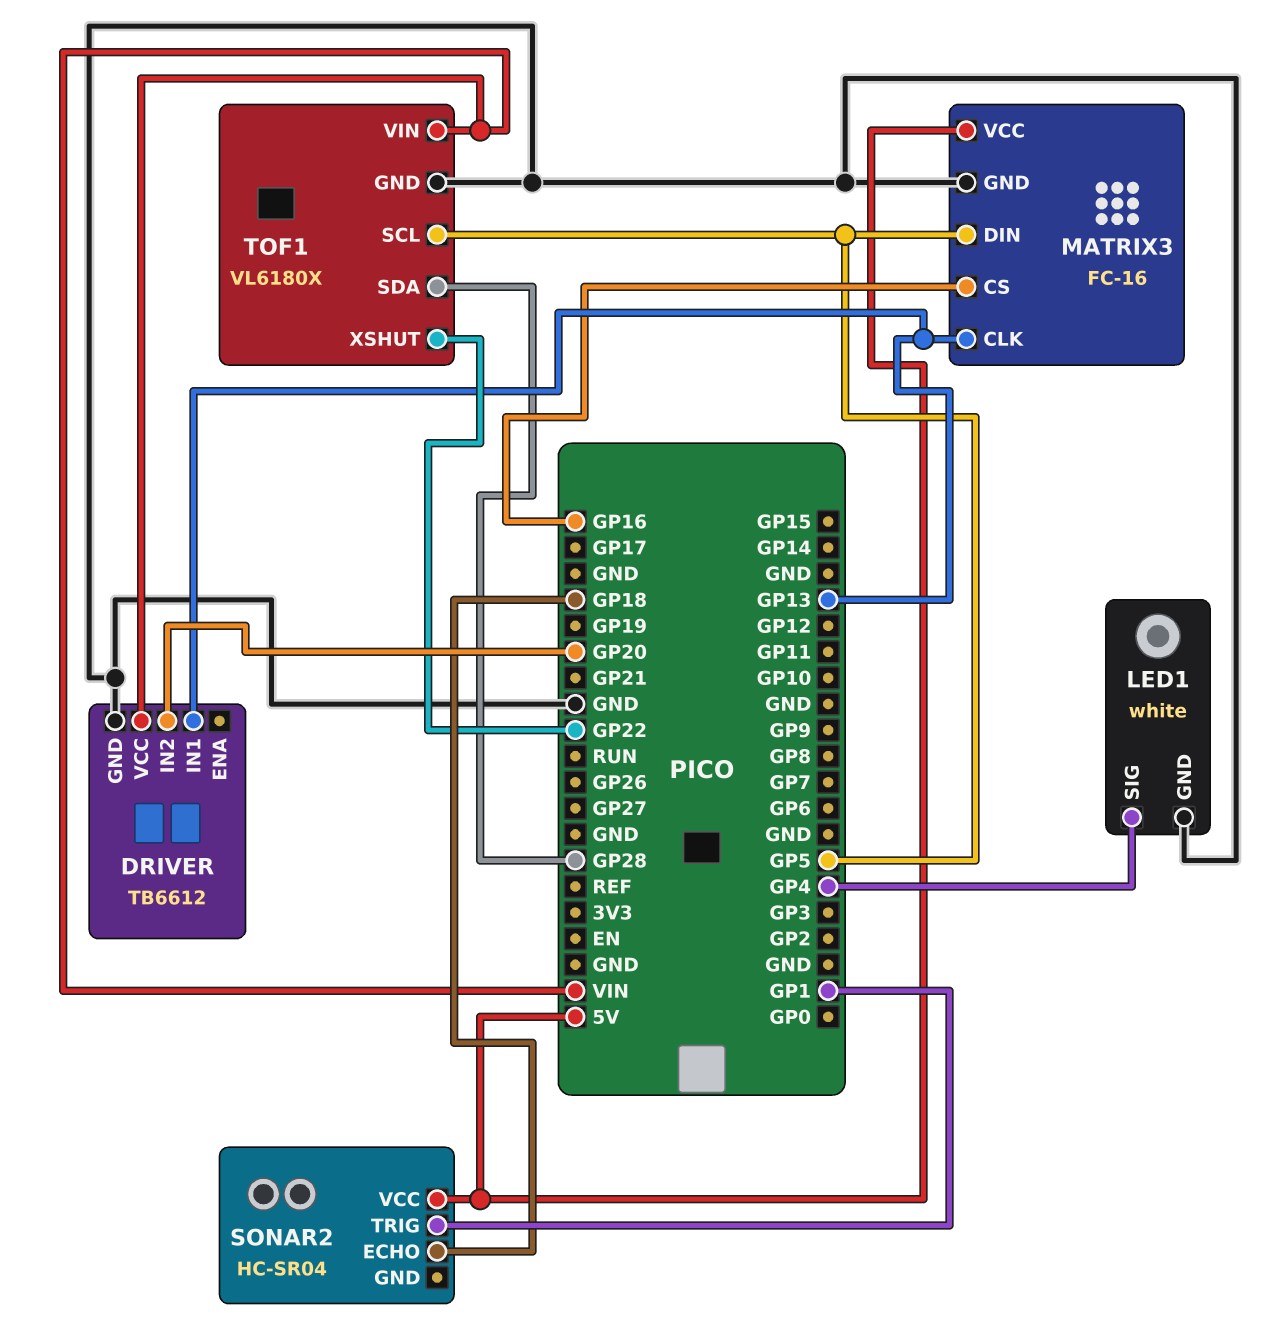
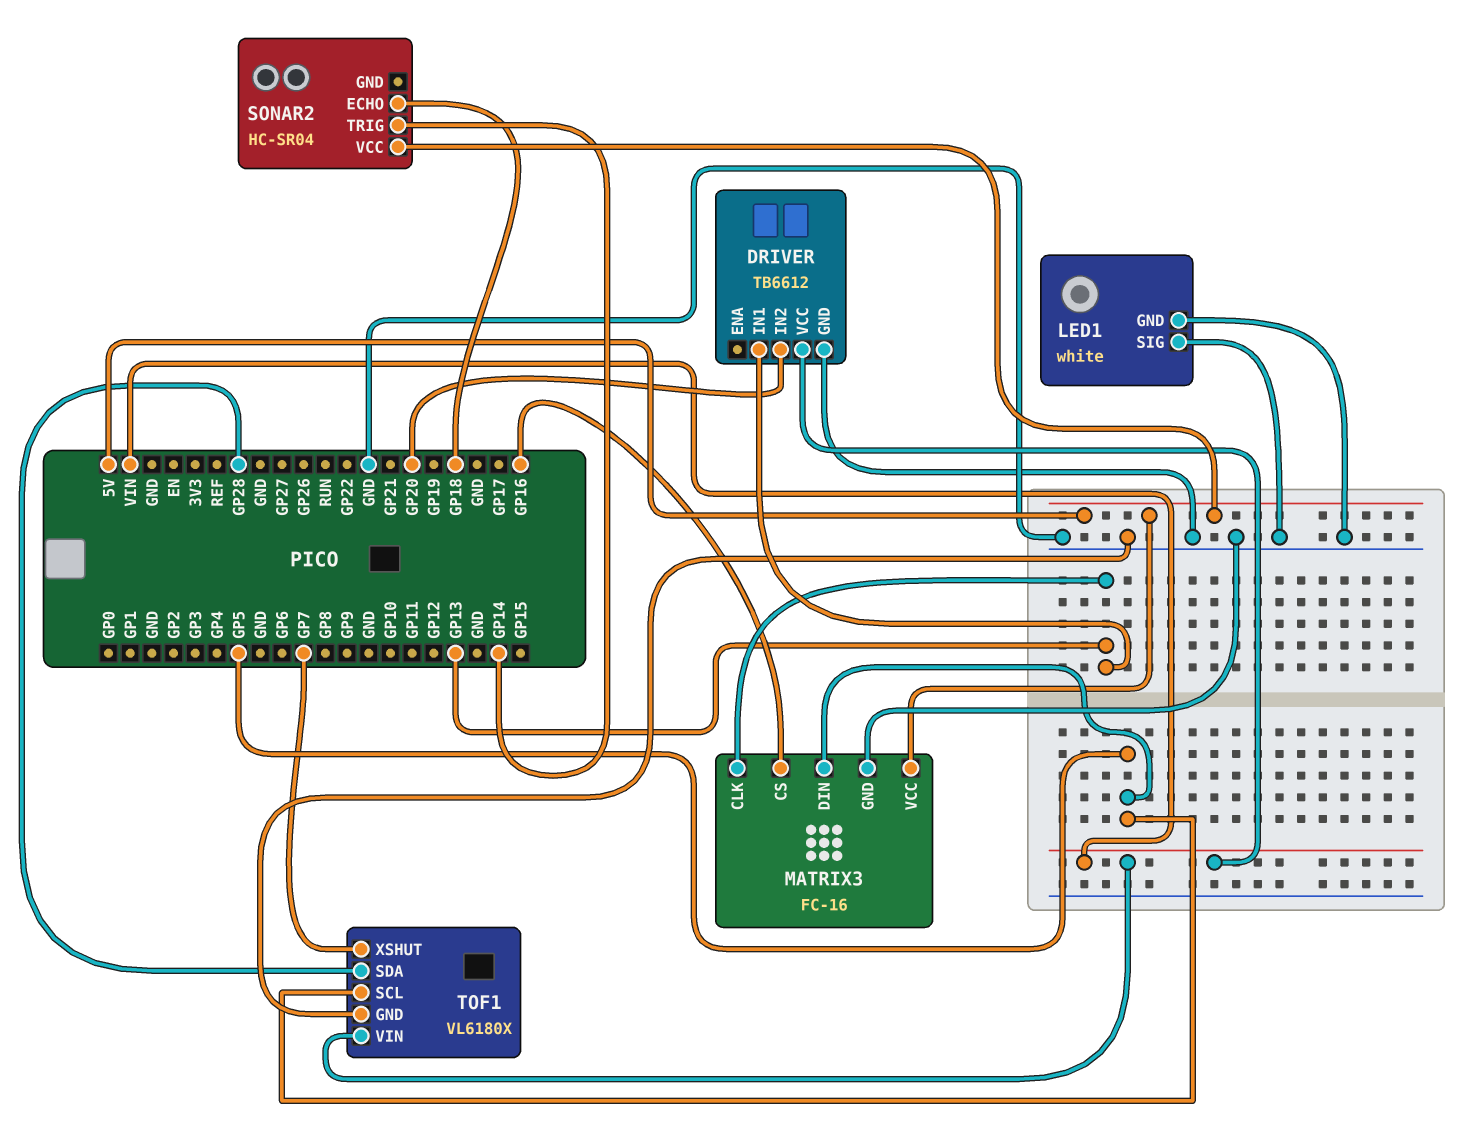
LED1 pin SIG: GP4 -> GND
SONAR2 pin TRIG: GP1 -> GP14
TOF1 pin XSHUT: GP22 -> GP7

